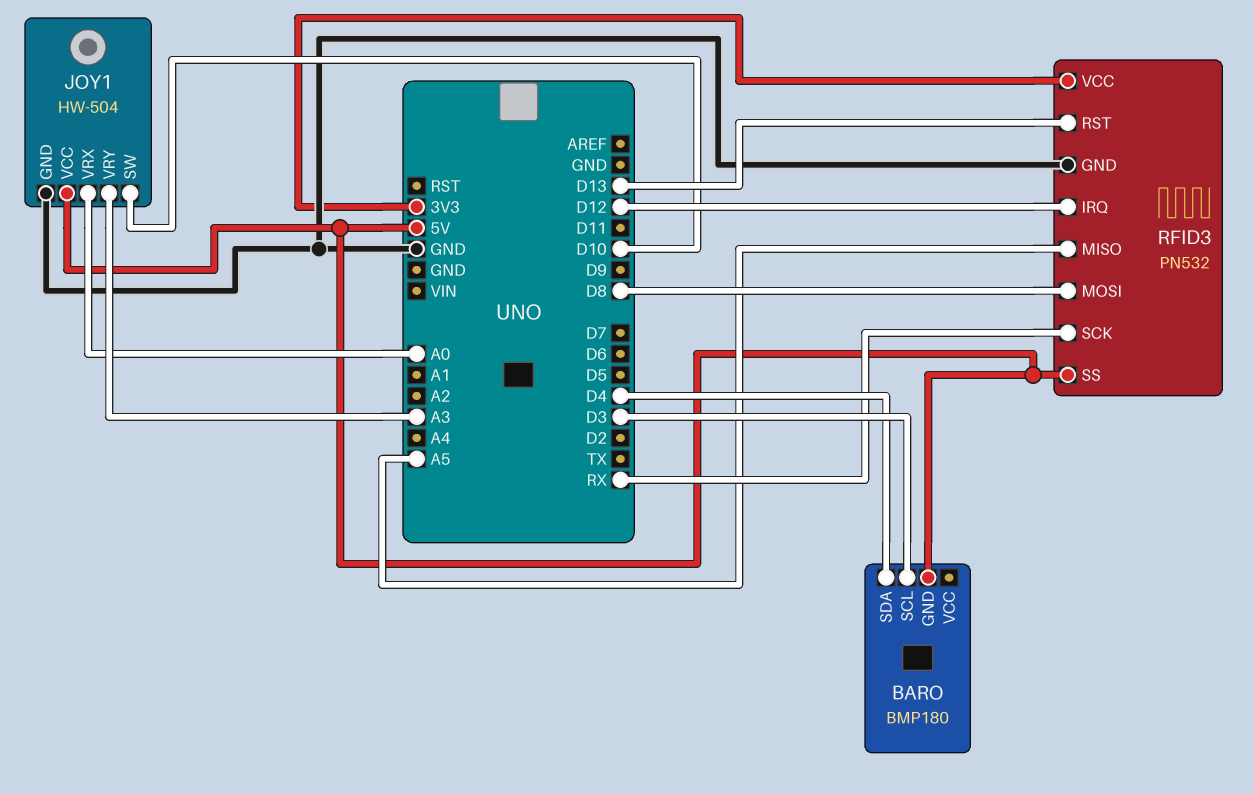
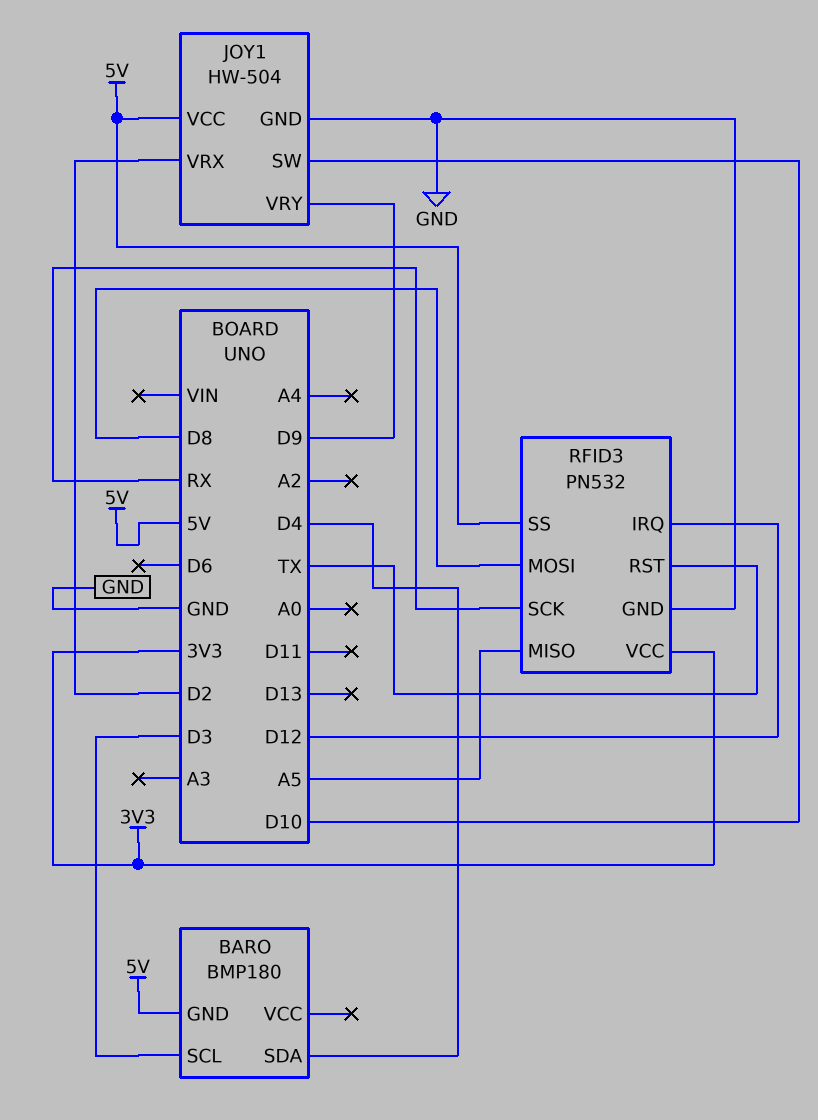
JOY1 pin VRX: A0 -> D2
JOY1 pin VRY: A3 -> D9
RFID3 pin RST: D13 -> TX

